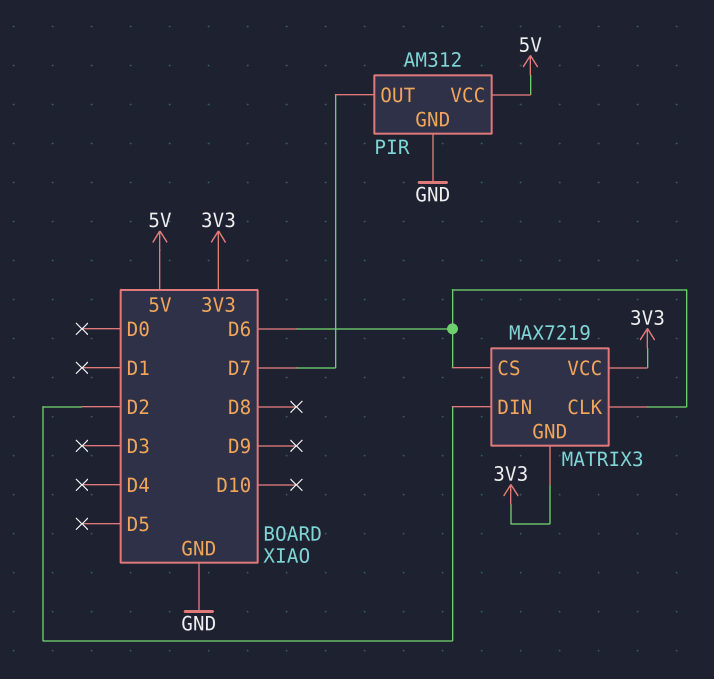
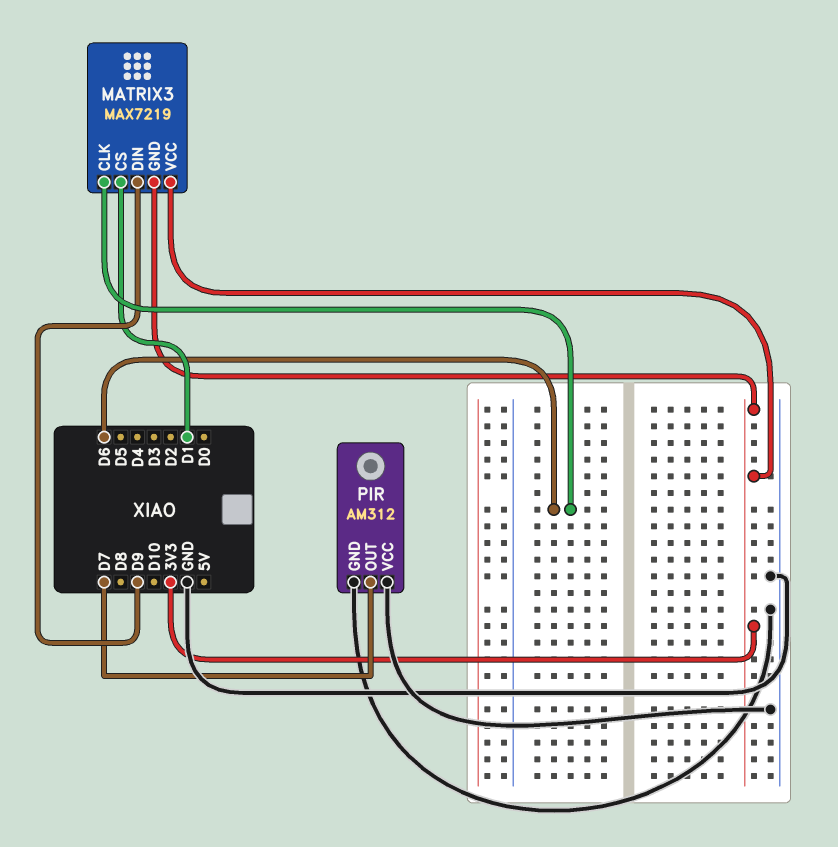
MATRIX3 pin CS: D6 -> D1
MATRIX3 pin DIN: D2 -> D9
PIR pin VCC: 5V -> GND

